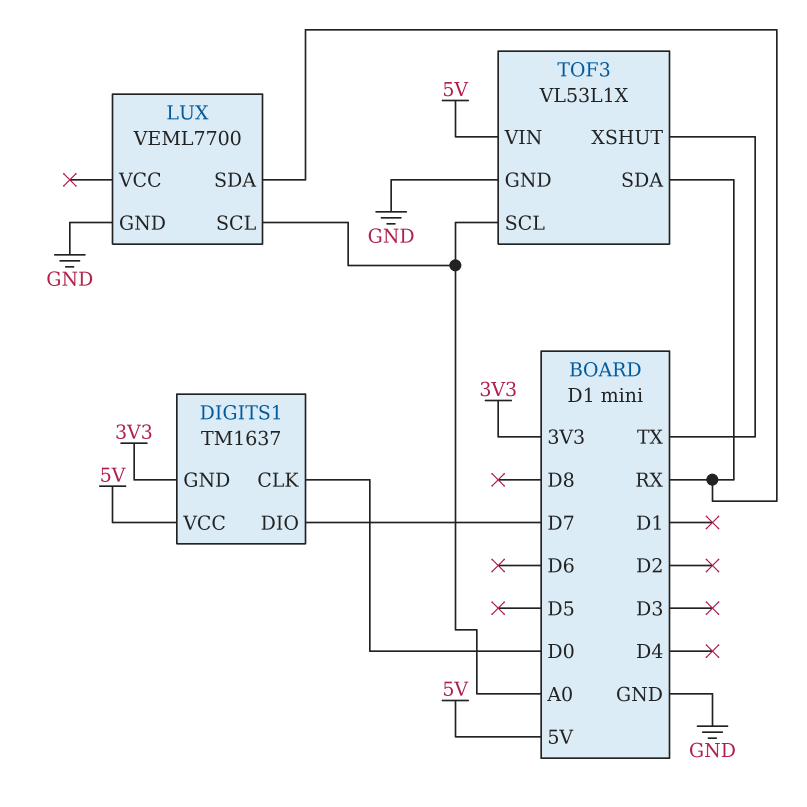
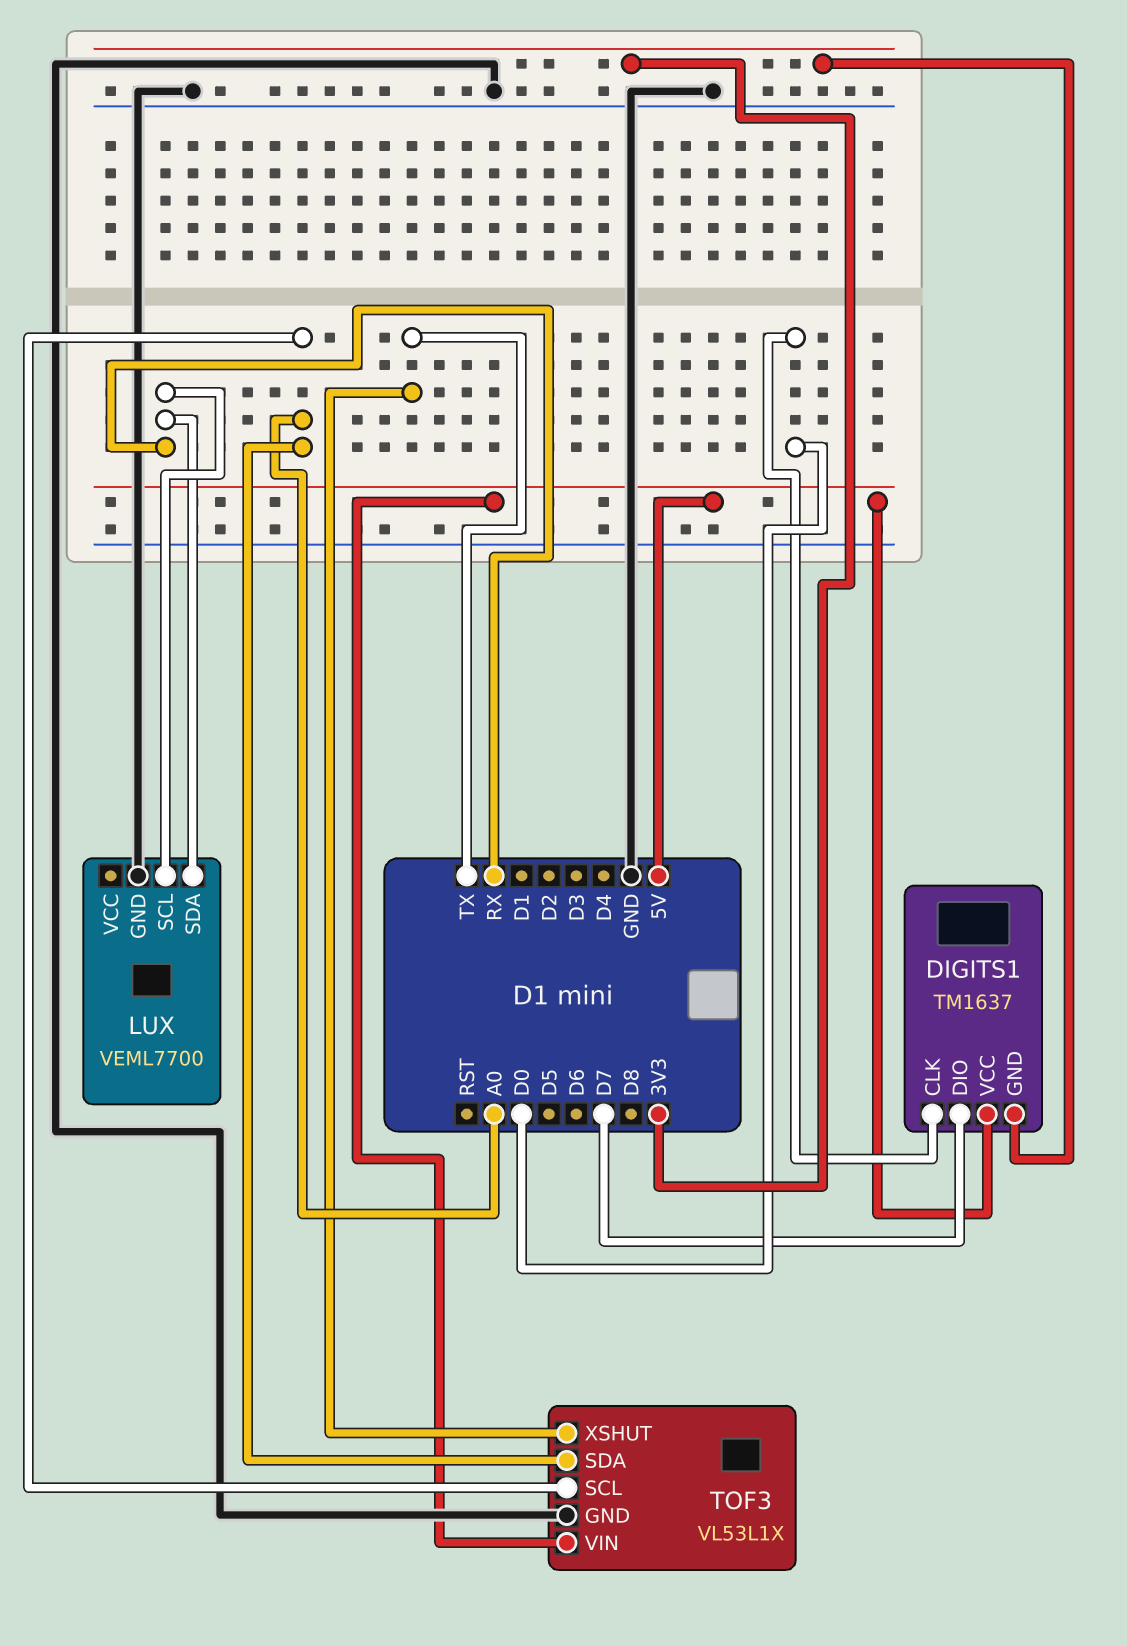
LUX pin SCL: A0 -> RX
TOF3 pin SDA: RX -> A0

